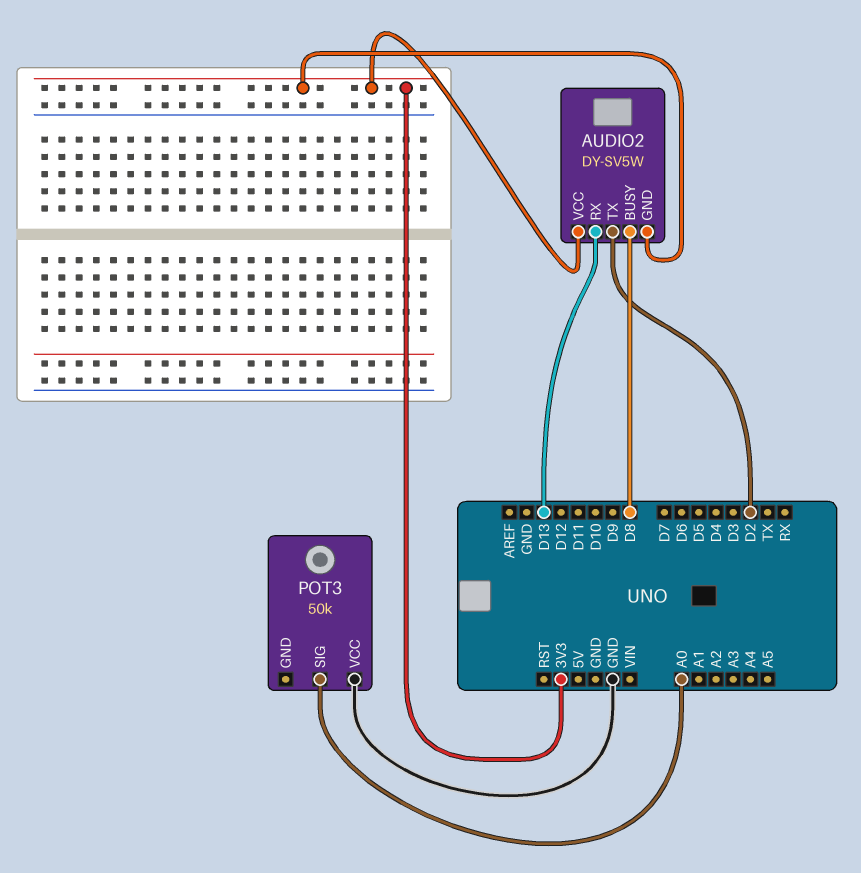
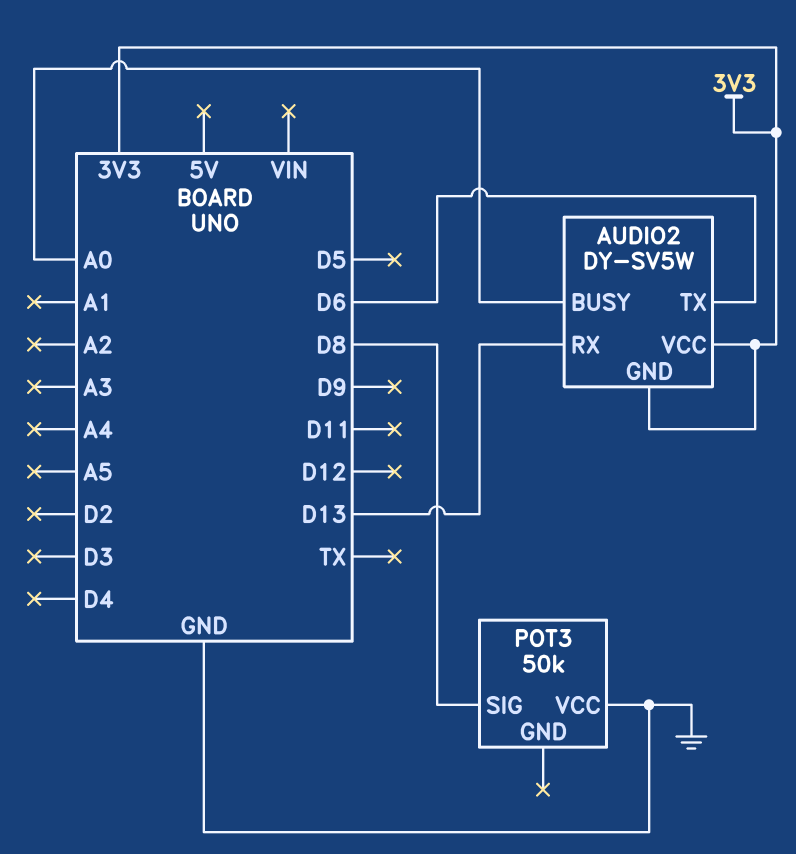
AUDIO2 pin BUSY: D8 -> A0
AUDIO2 pin TX: D2 -> D6
POT3 pin SIG: A0 -> D8

